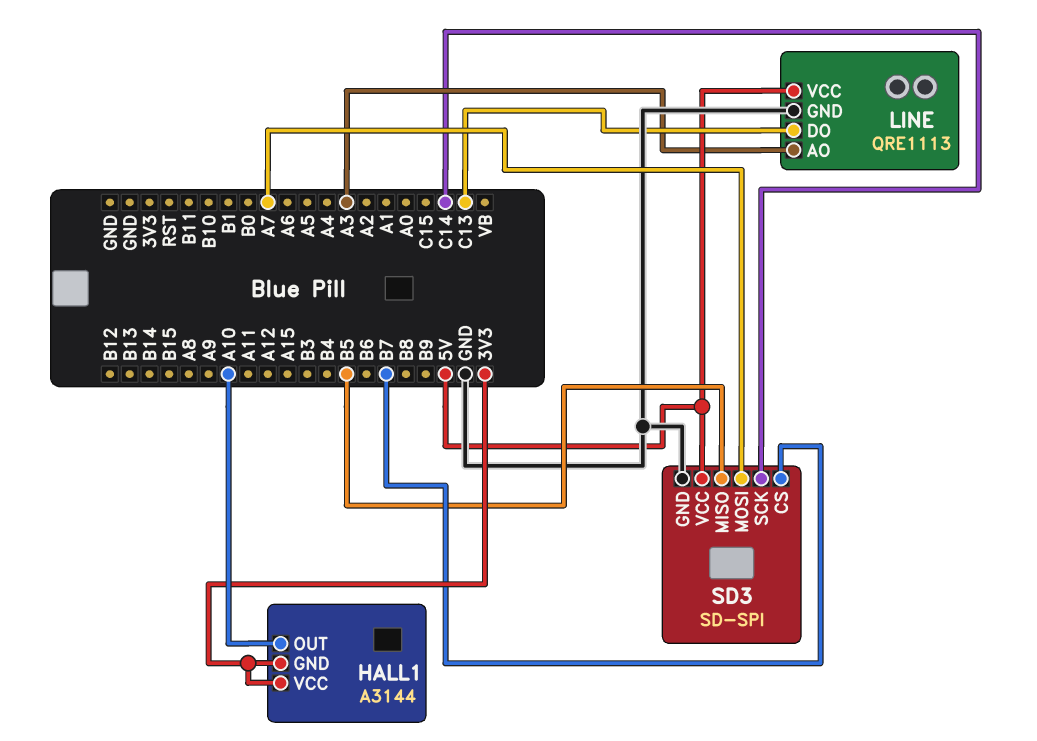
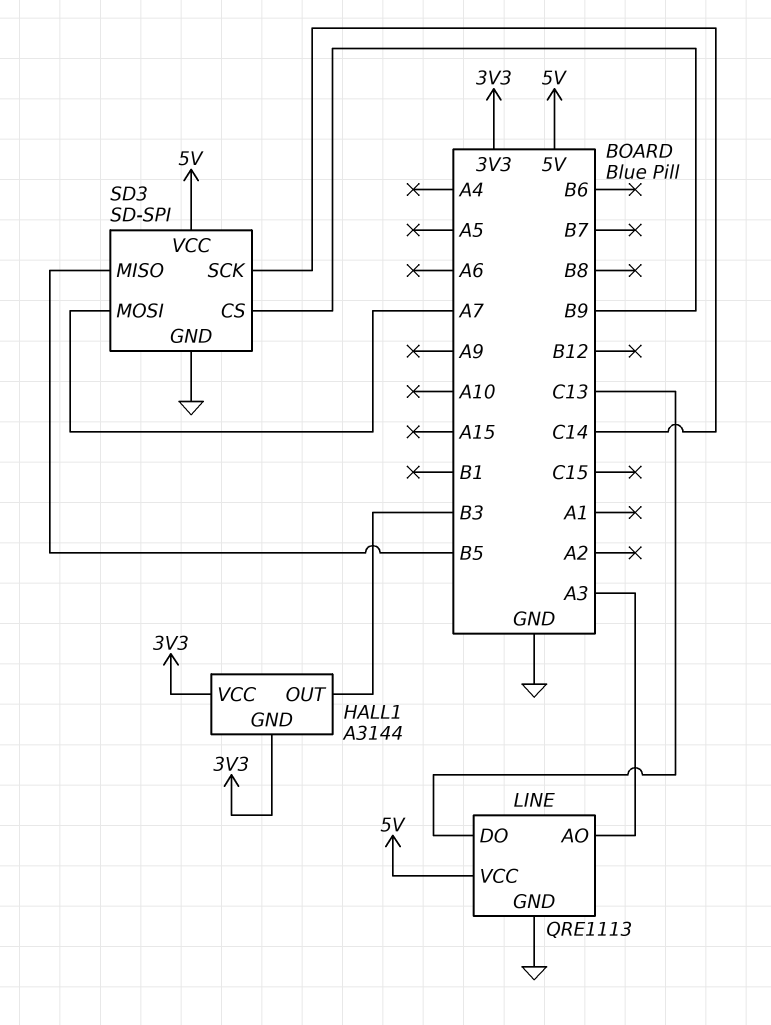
HALL1 pin OUT: A10 -> B3
SD3 pin CS: B7 -> B9

